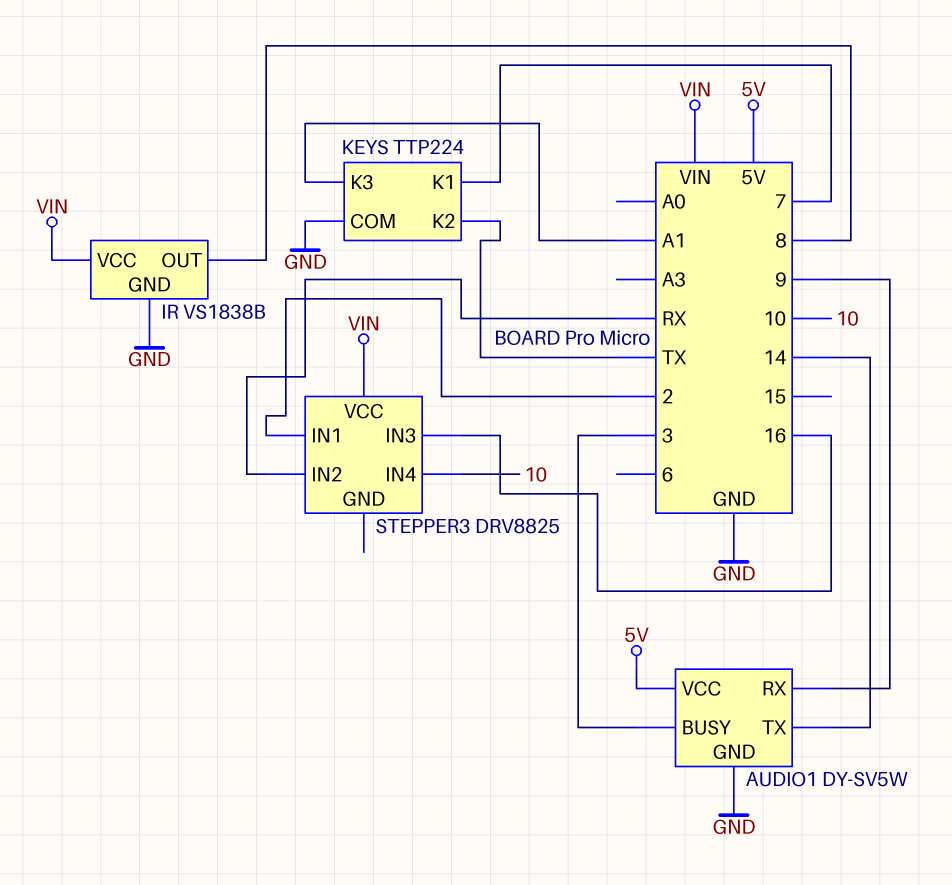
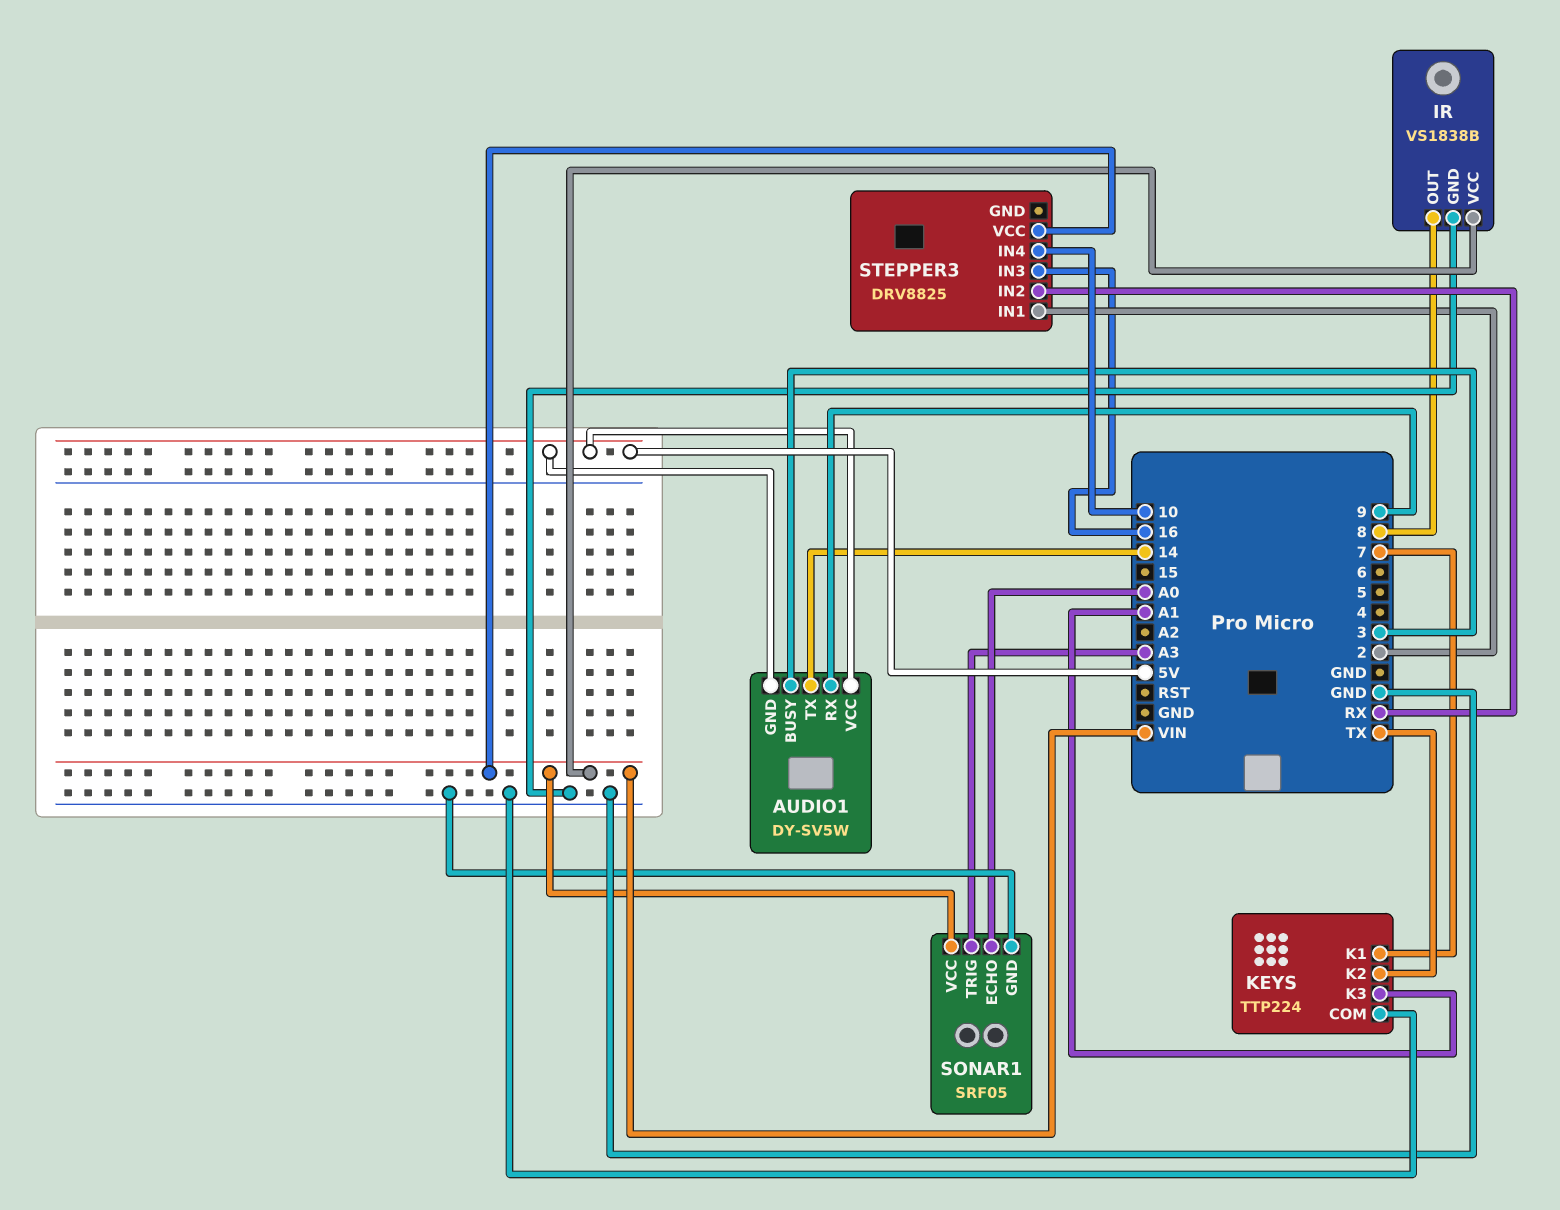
AUDIO1 pin GND: GND -> 5V
SONAR1: none -> SRF05
SONAR1 pin ECHO: none -> A0
SONAR1 pin GND: none -> GND
SONAR1 pin TRIG: none -> A3
SONAR1 pin VCC: none -> VIN

